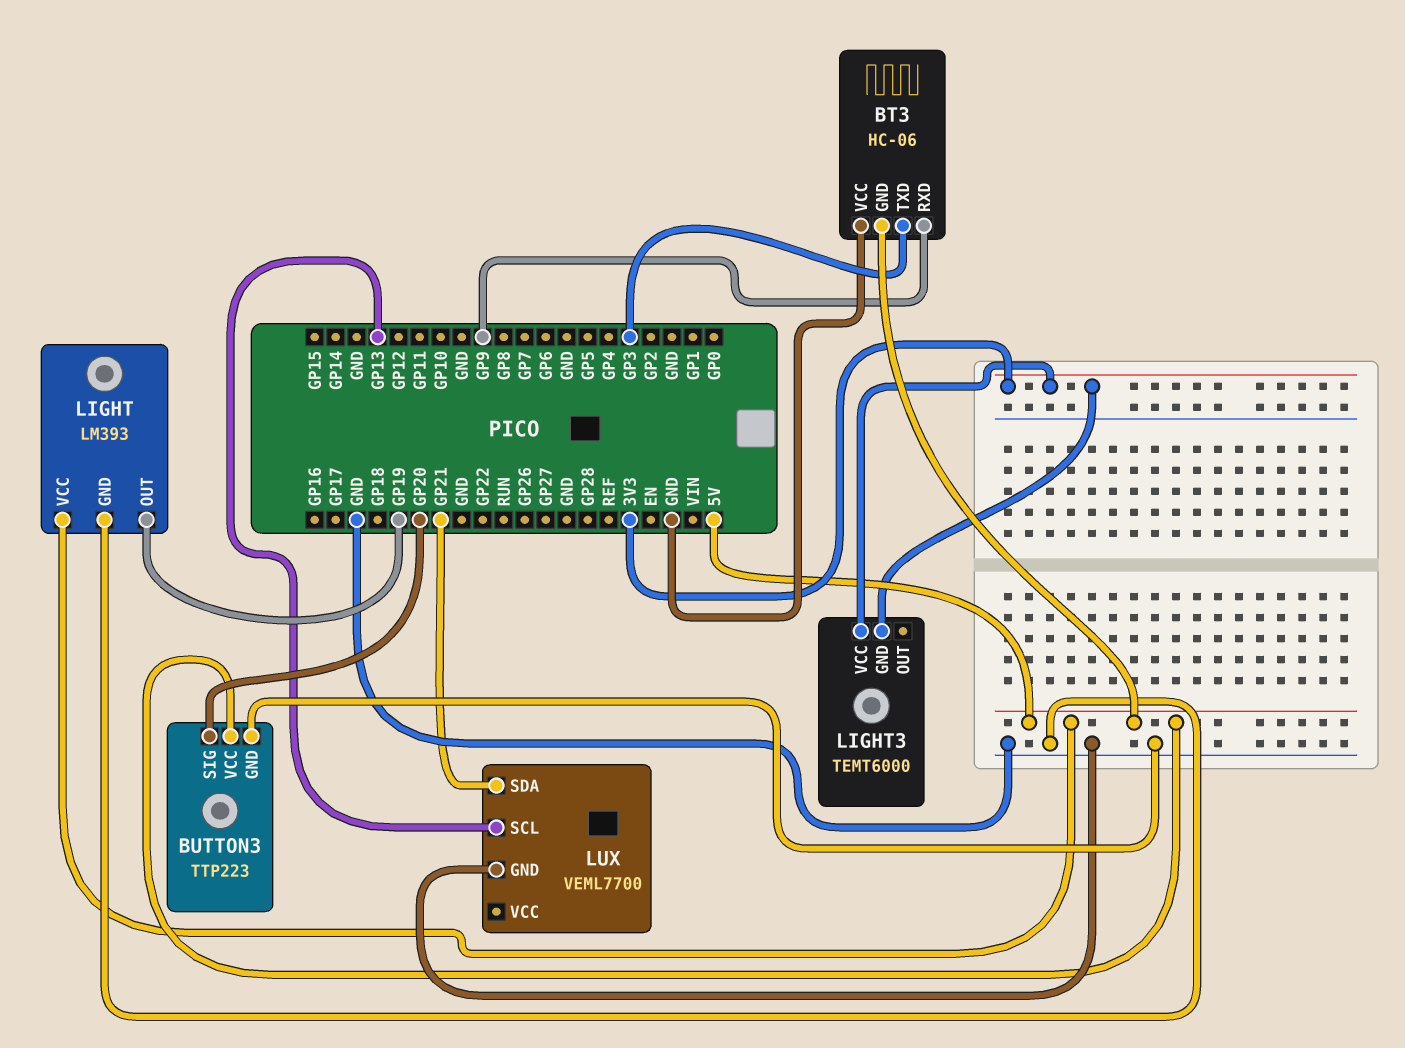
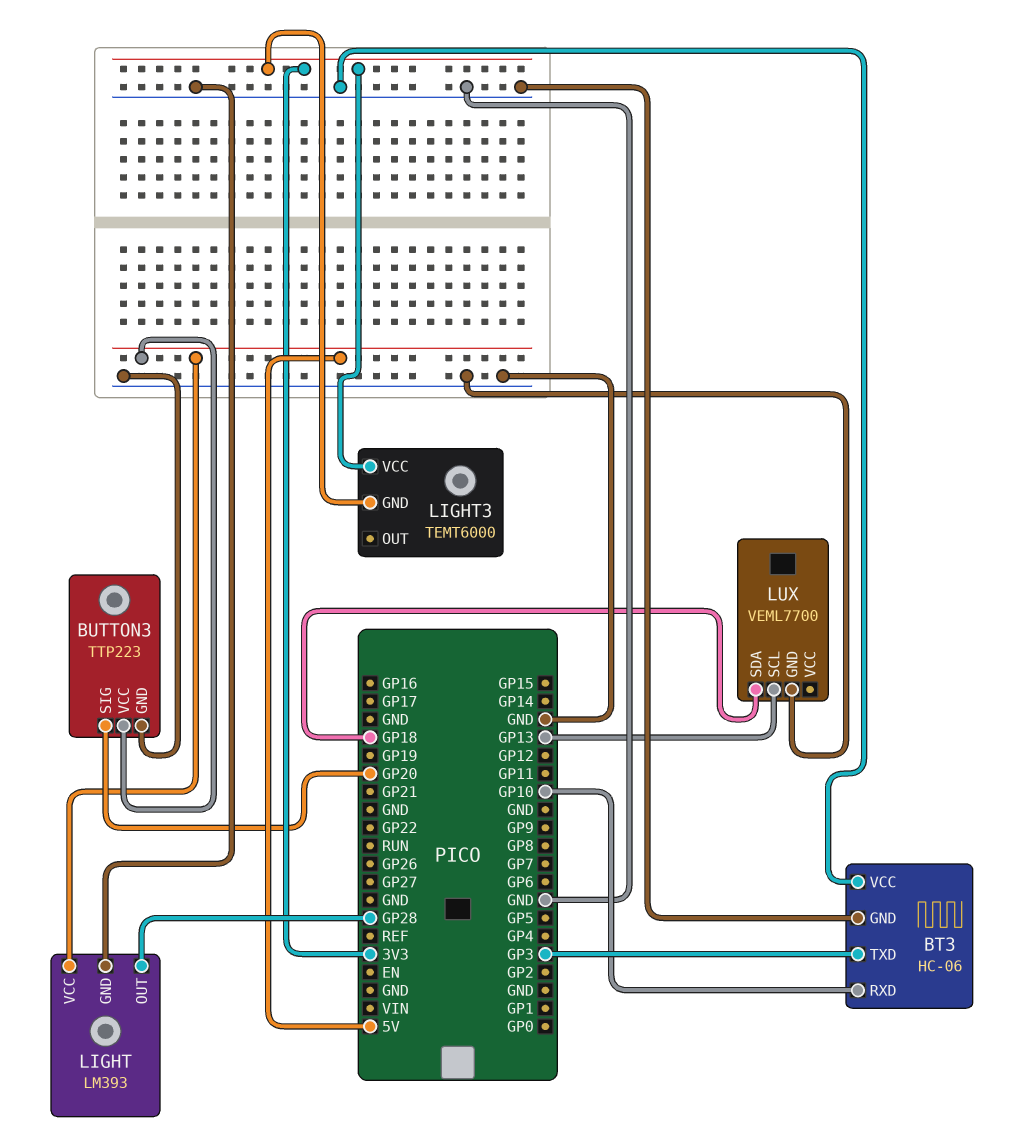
BT3 pin GND: 5V -> GND
BT3 pin RXD: GP9 -> GP10
LIGHT pin OUT: GP19 -> GP28
LUX pin SDA: GP21 -> GP18

